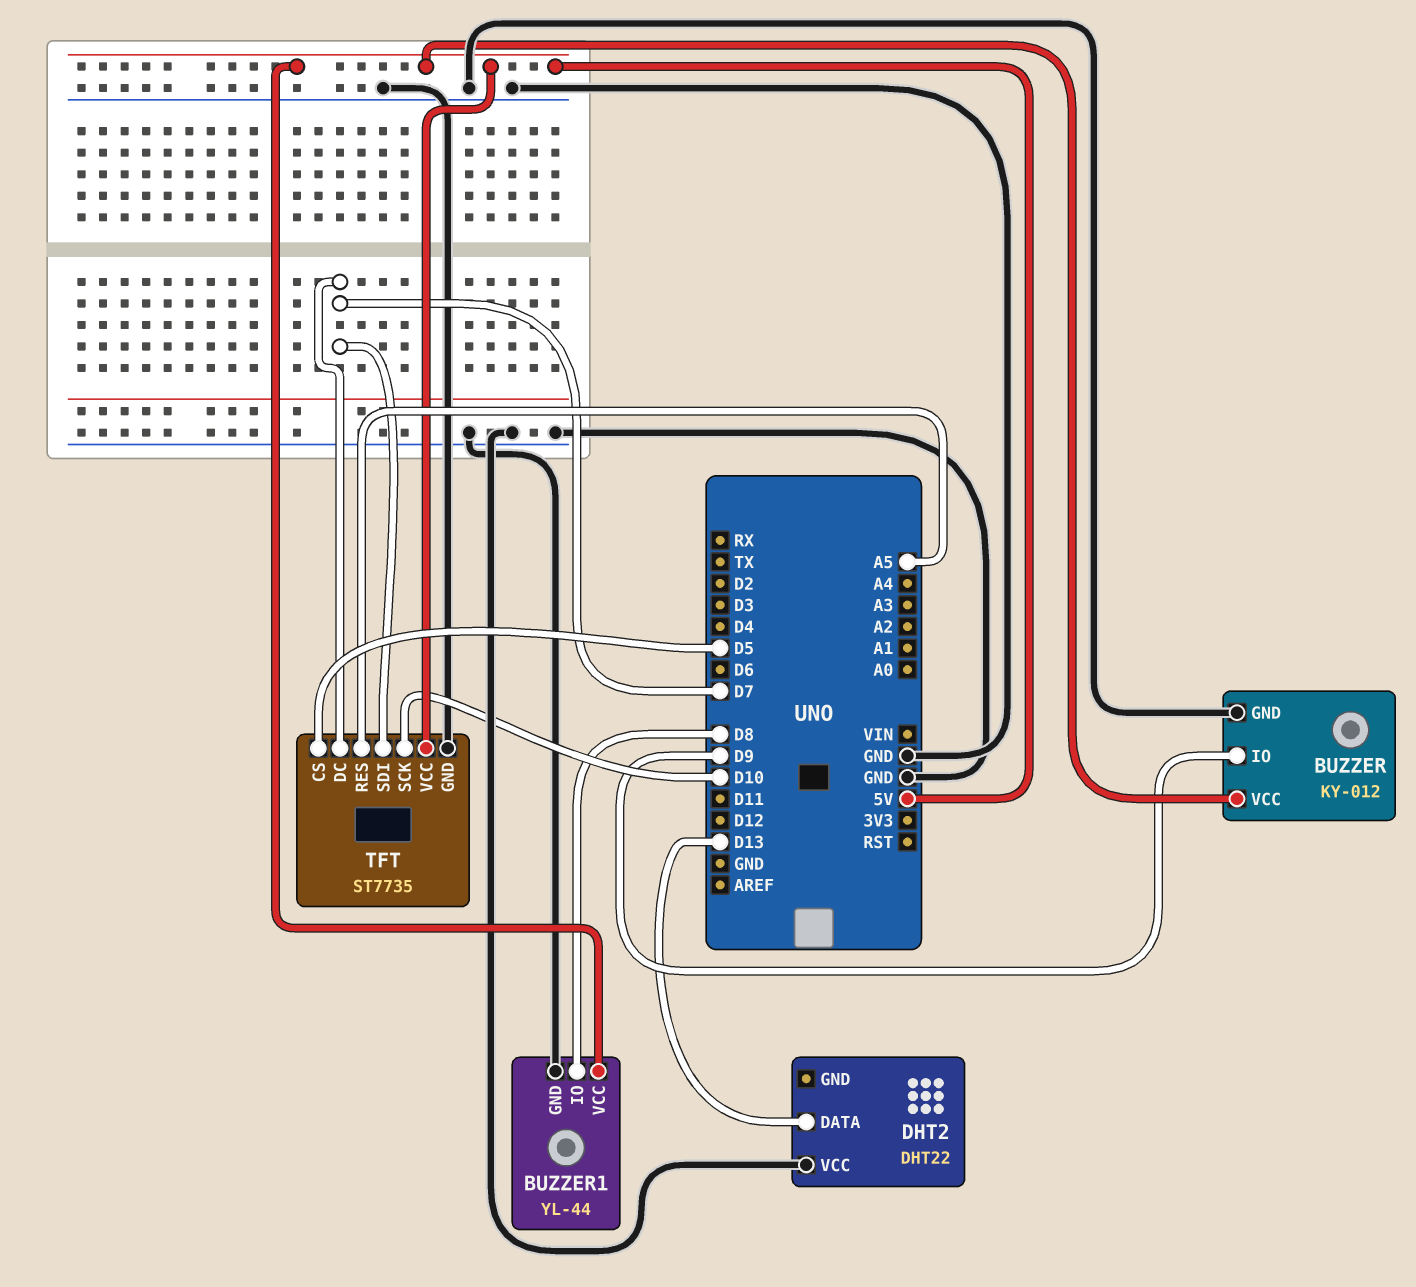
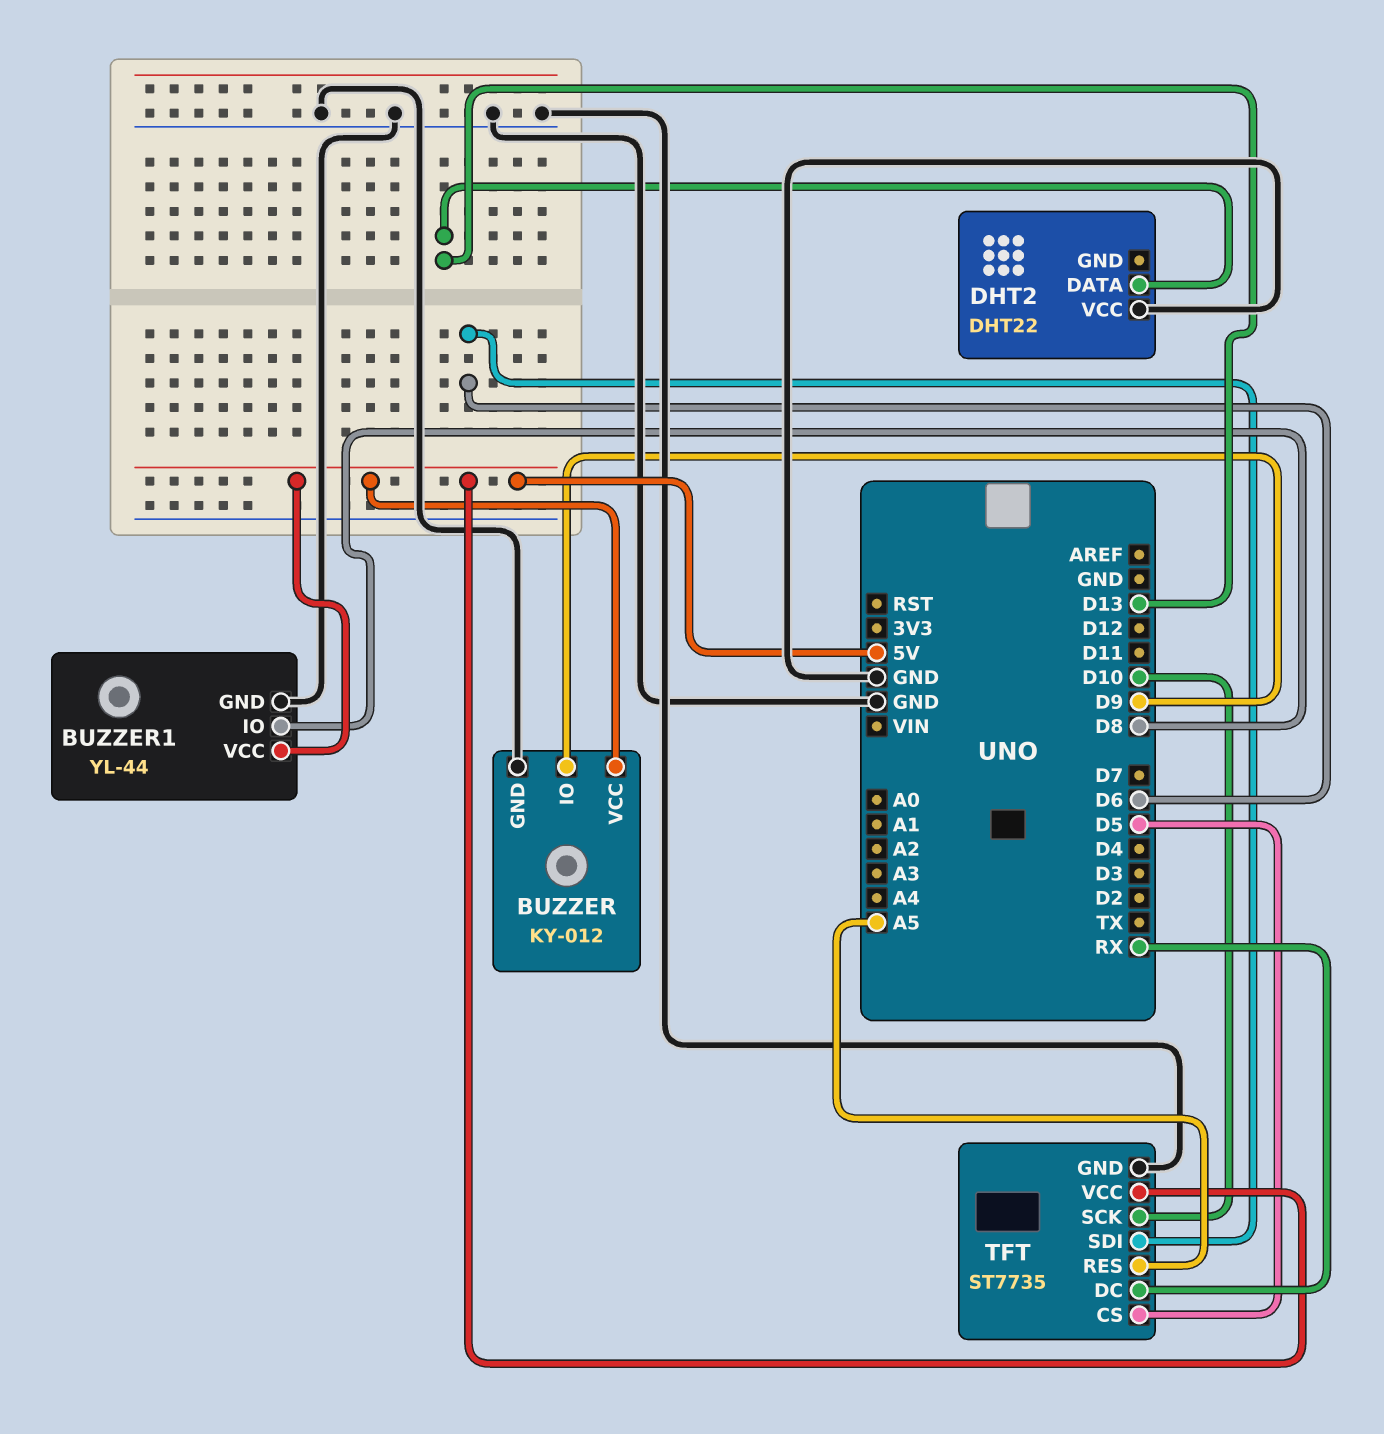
TFT pin DC: D7 -> RX
TFT pin SDI: D7 -> D6

